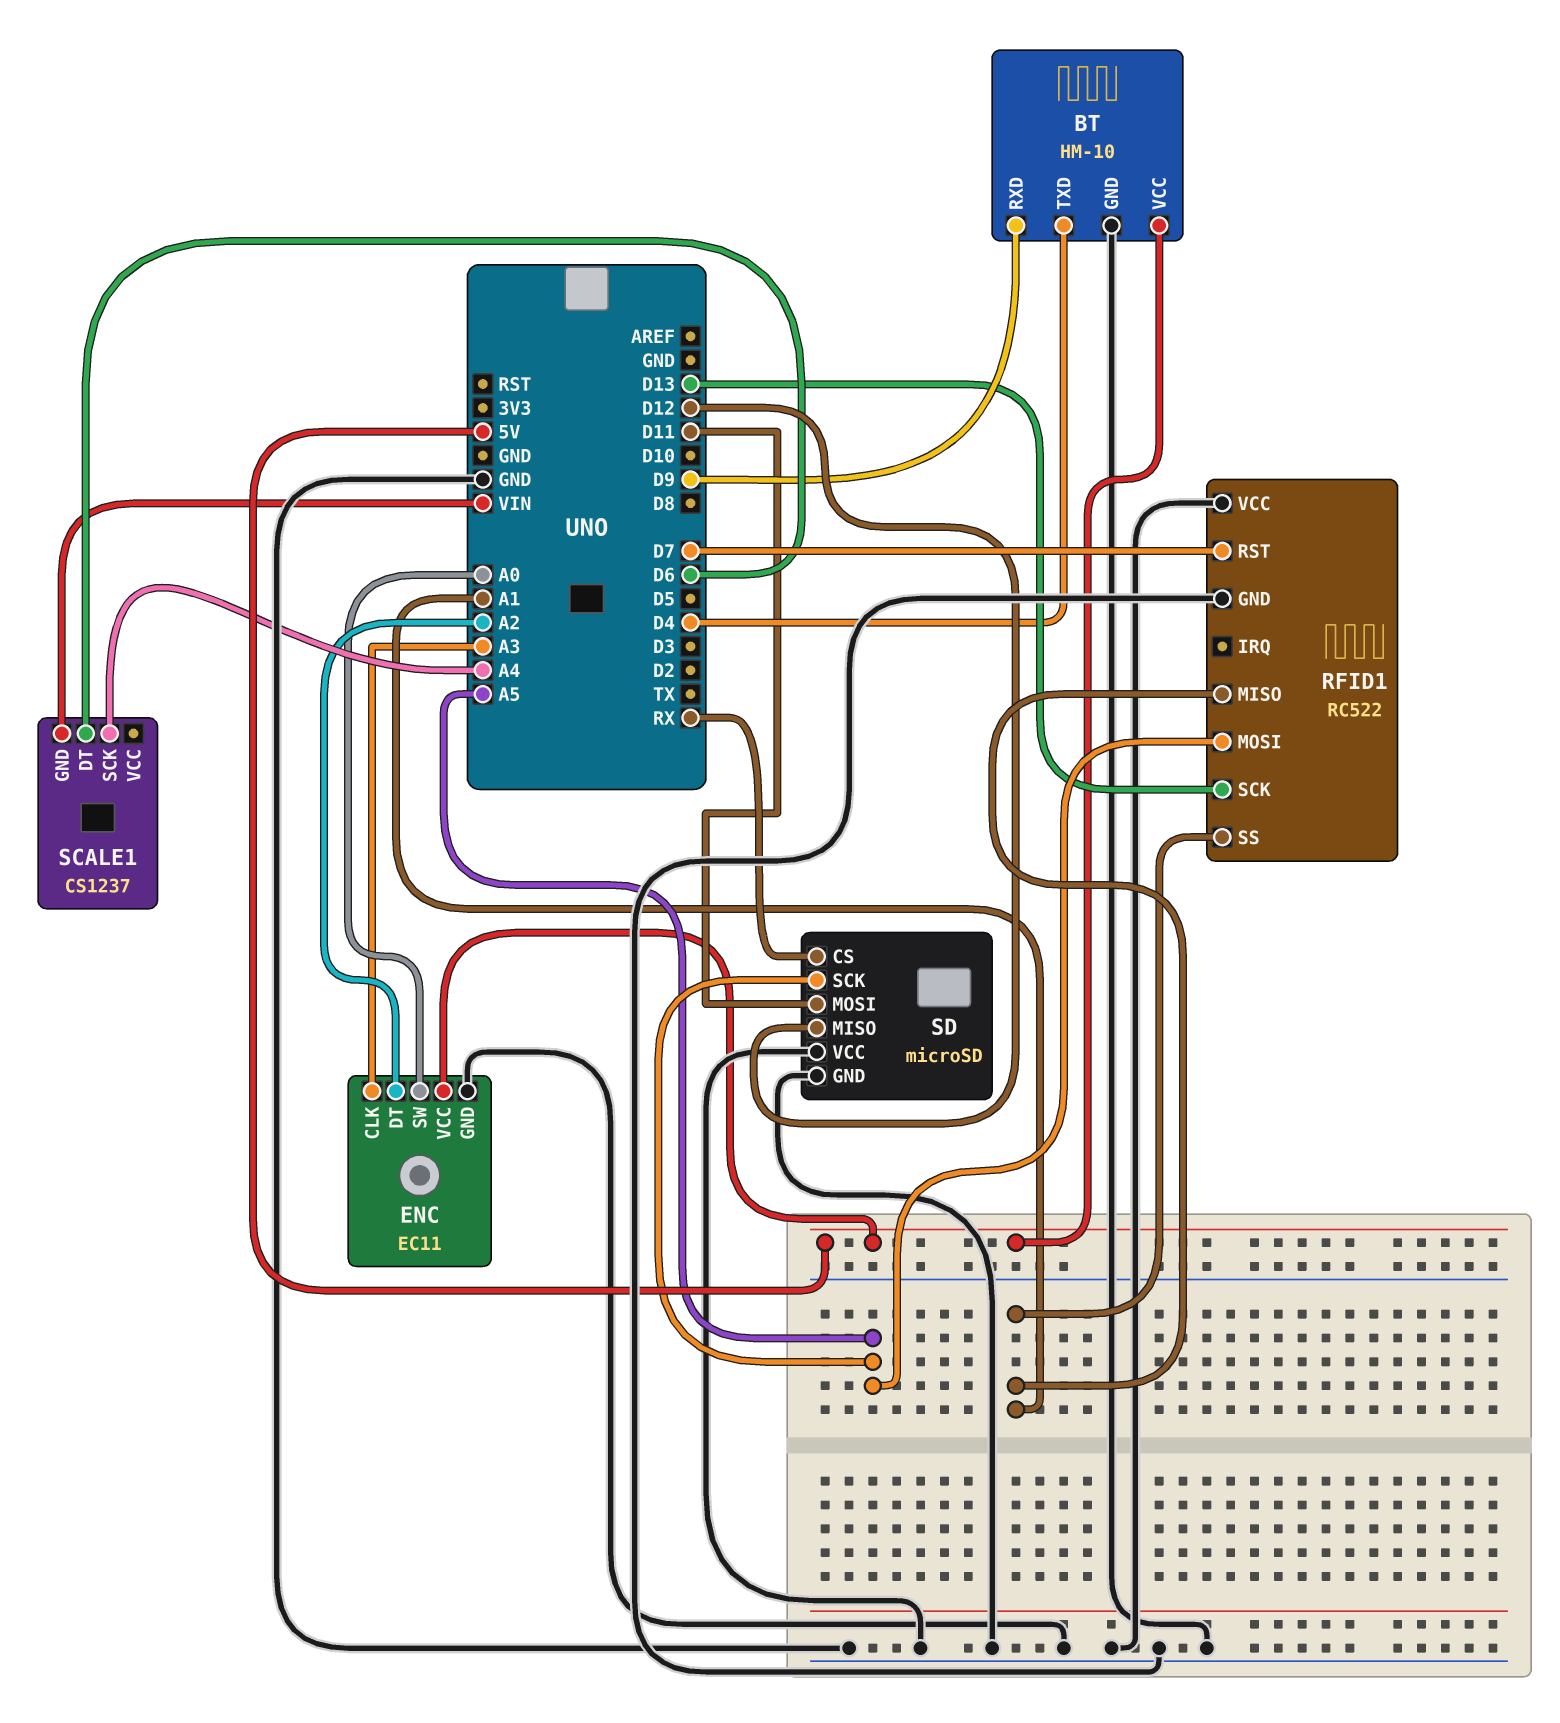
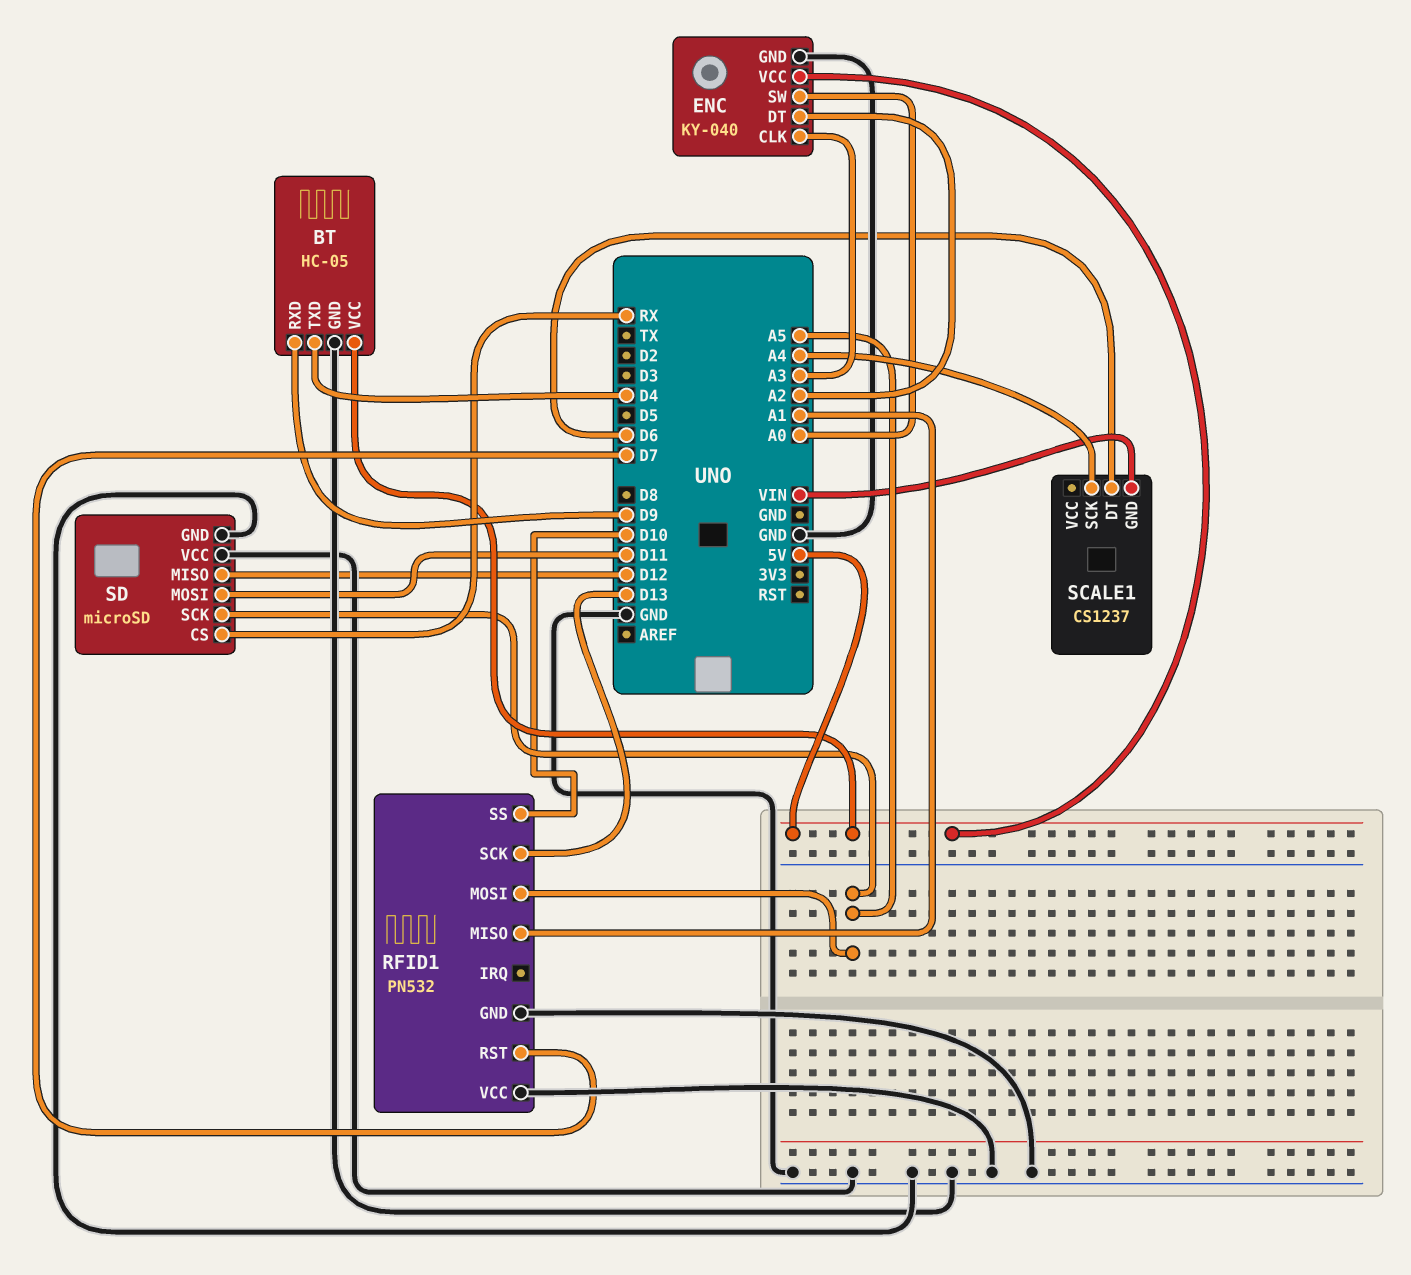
BT: HM-10 -> HC-05
ENC: EC11 -> KY-040
RFID1: RC522 -> PN532
RFID1 pin SS: A1 -> D10

